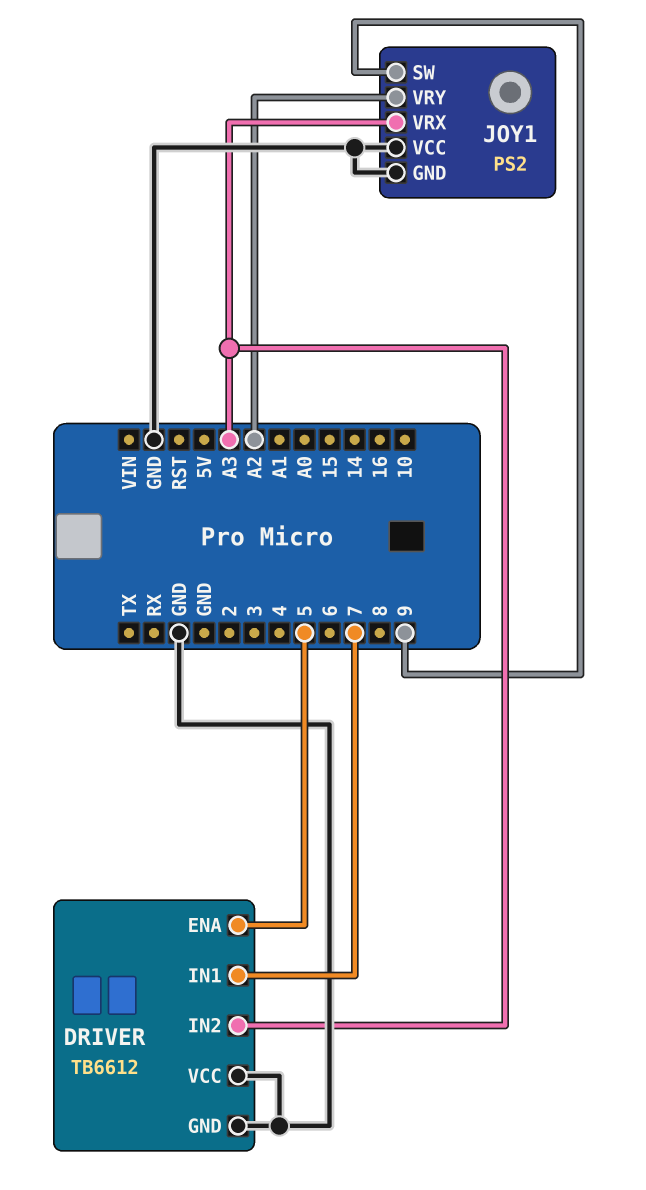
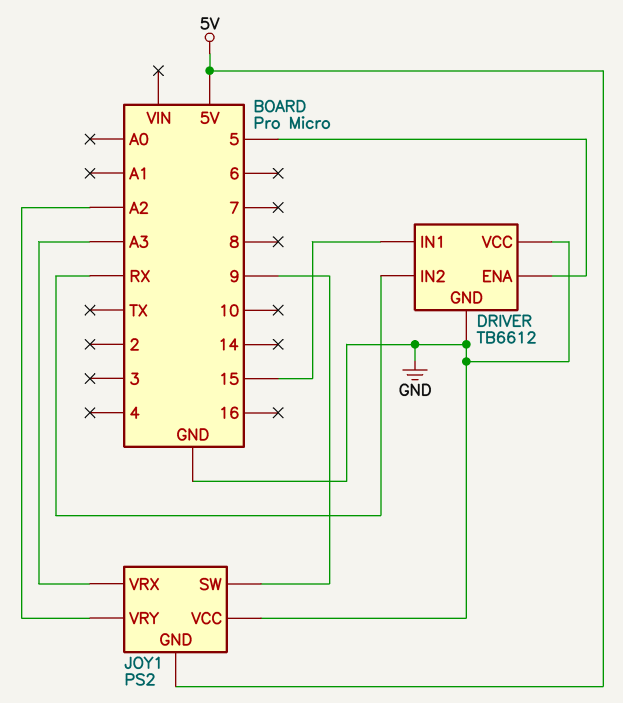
DRIVER pin IN1: 7 -> 15
DRIVER pin IN2: A3 -> RX
JOY1 pin GND: GND -> 5V

